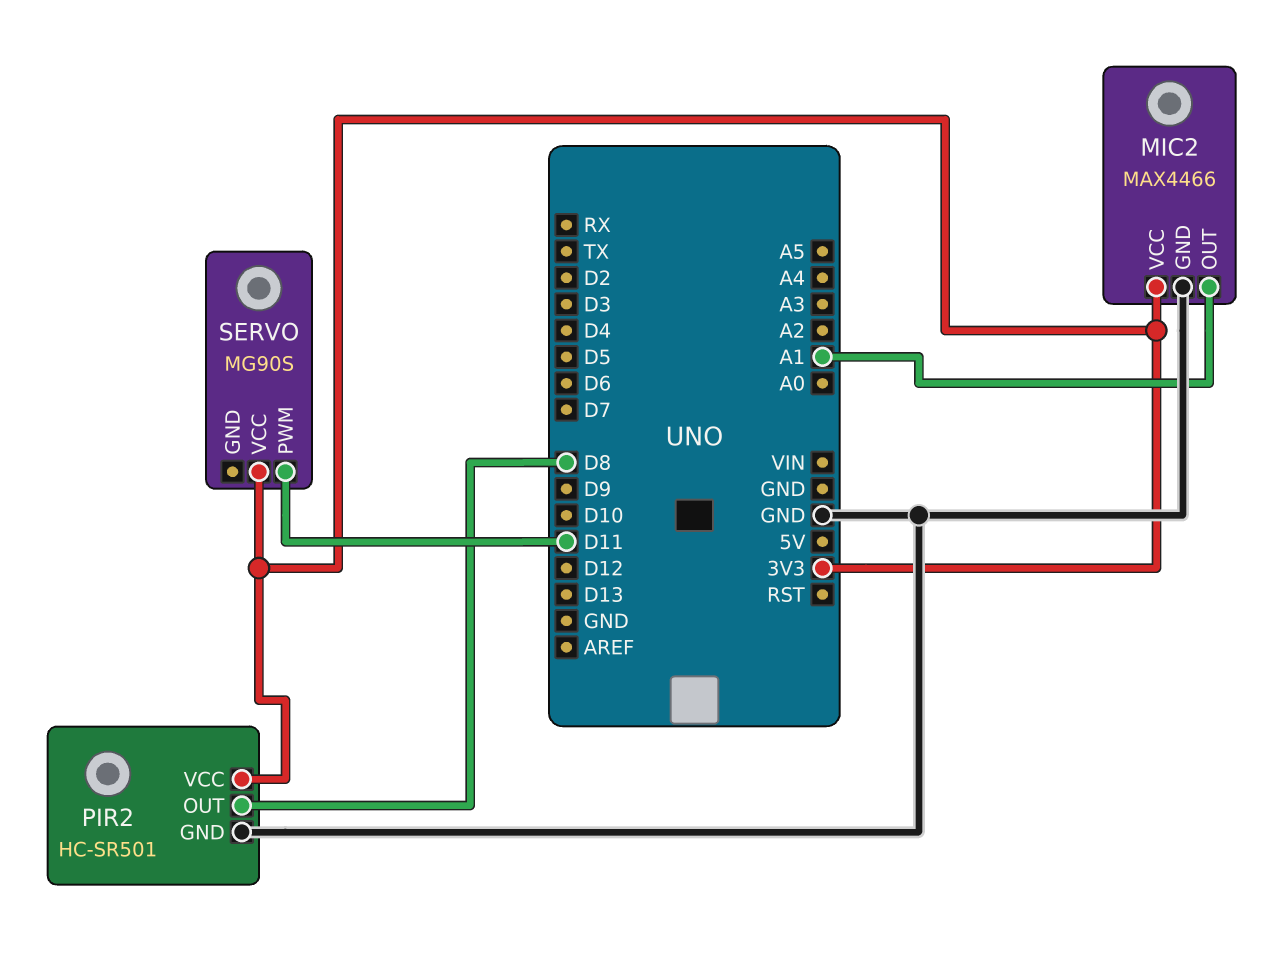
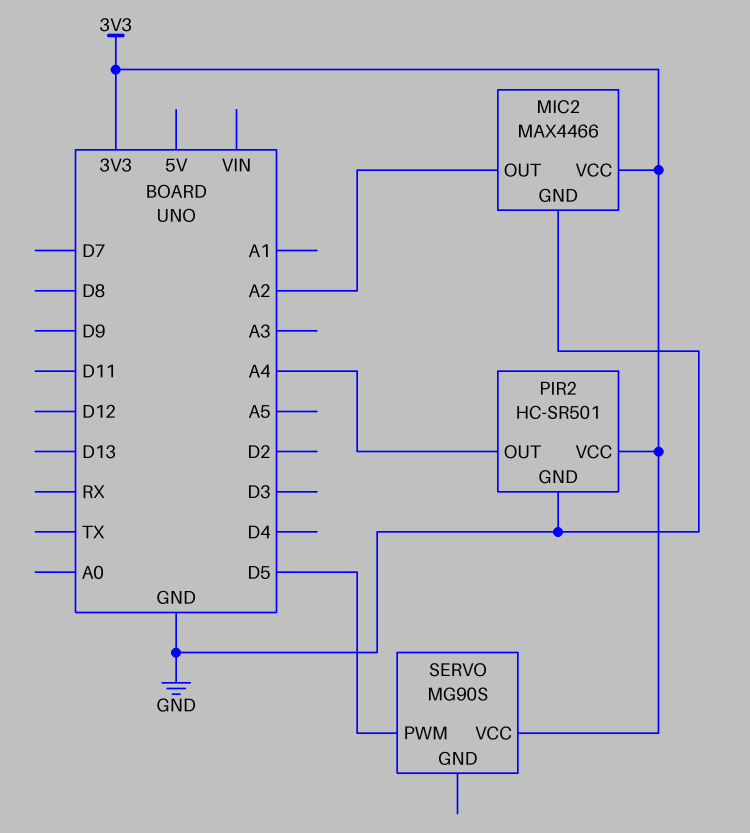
MIC2 pin OUT: A1 -> A2
PIR2 pin OUT: D8 -> A4
SERVO pin PWM: D11 -> D5

